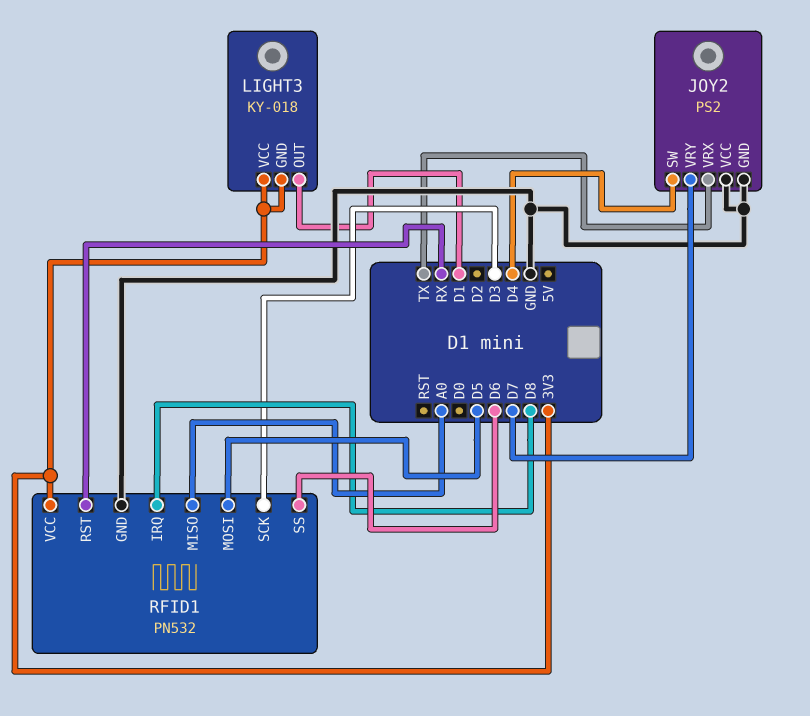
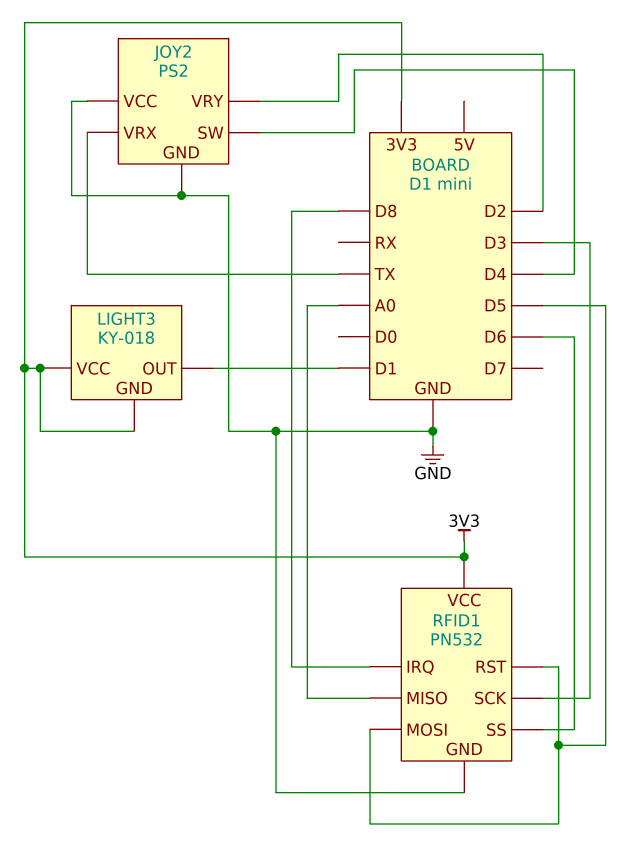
JOY2 pin VRY: D7 -> D2
RFID1 pin RST: RX -> D5

